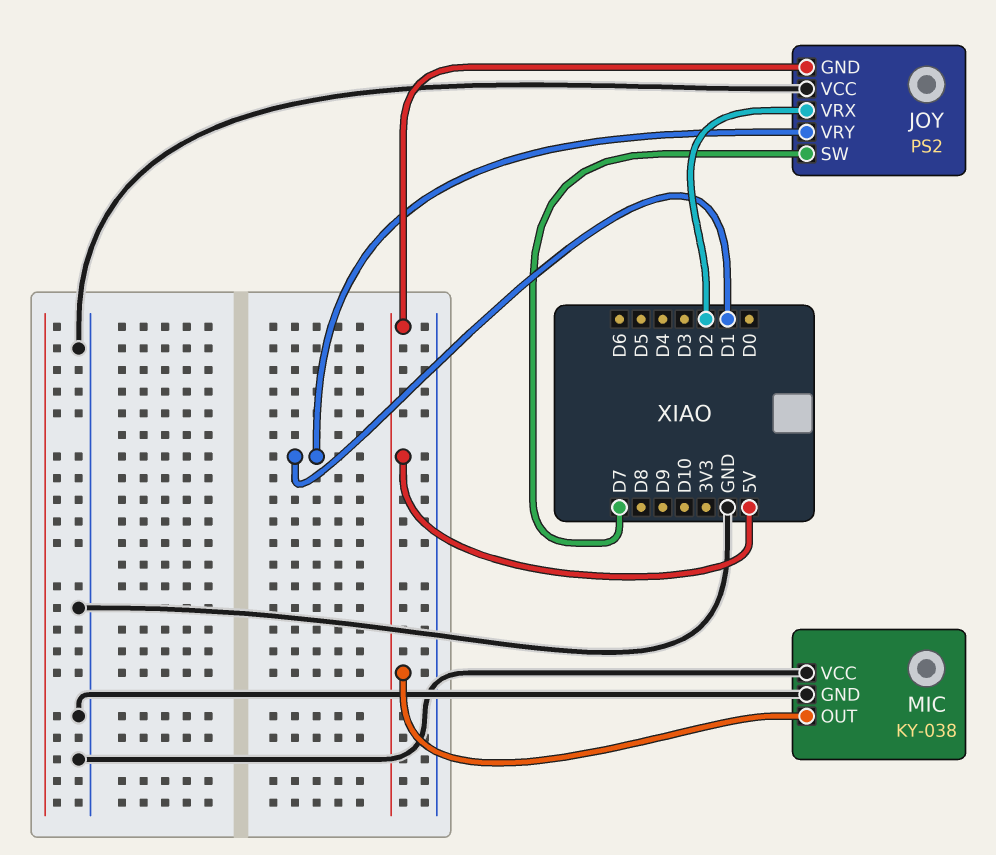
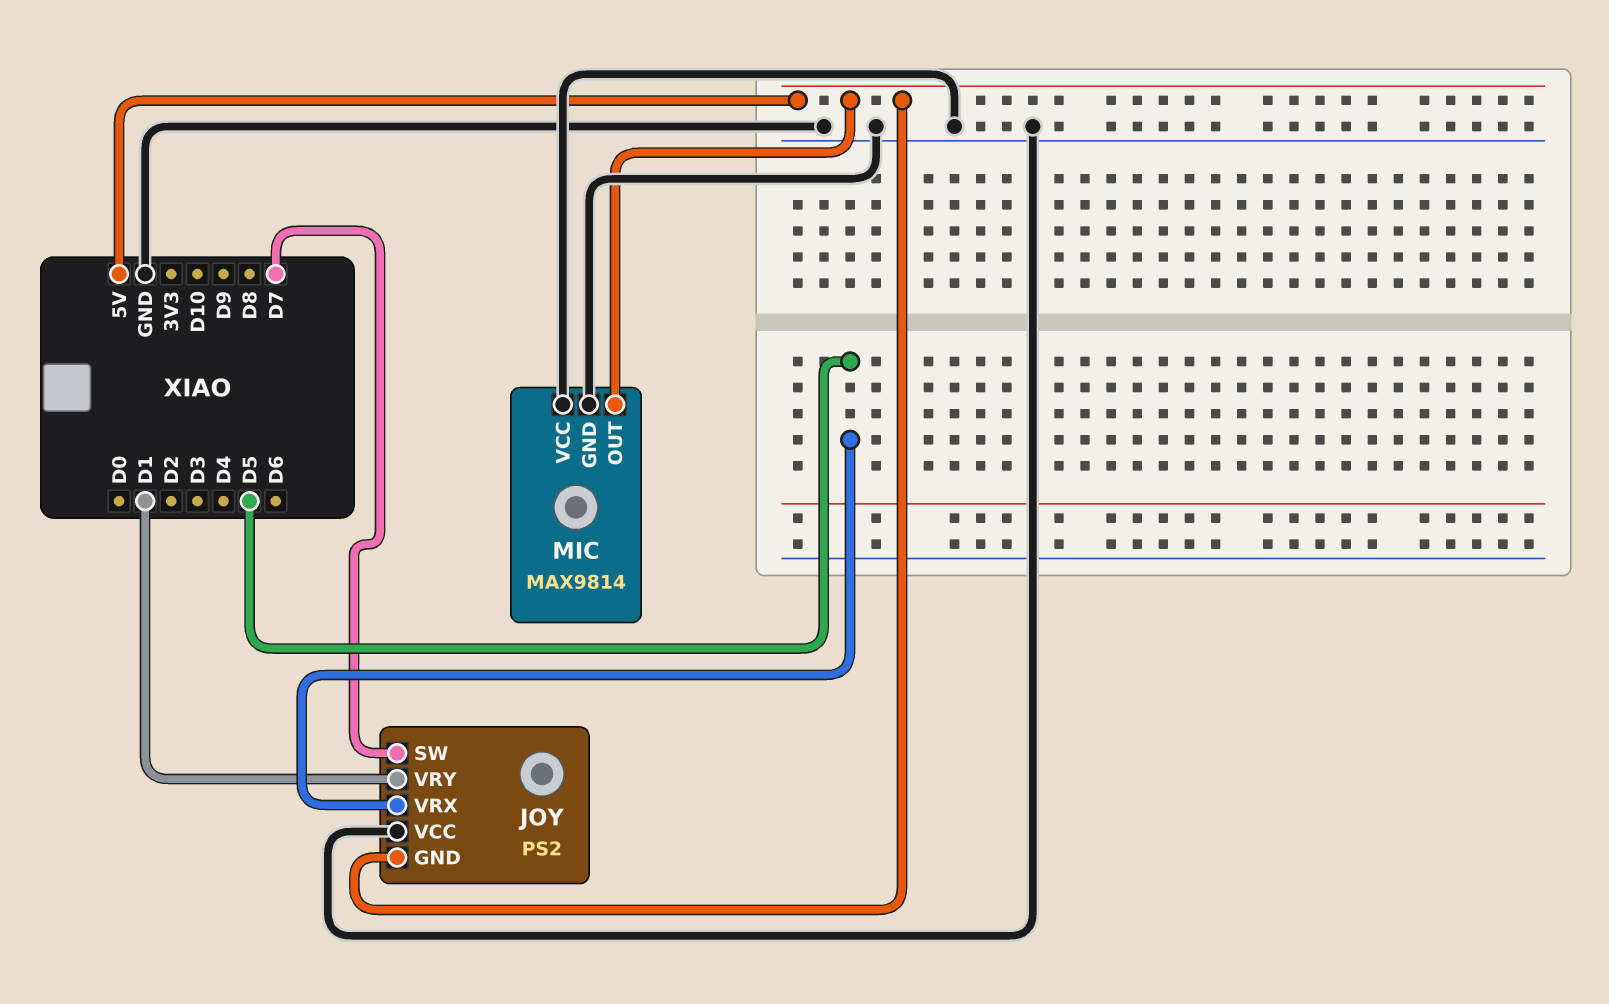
JOY pin VRX: D2 -> D5
MIC: KY-038 -> MAX9814

